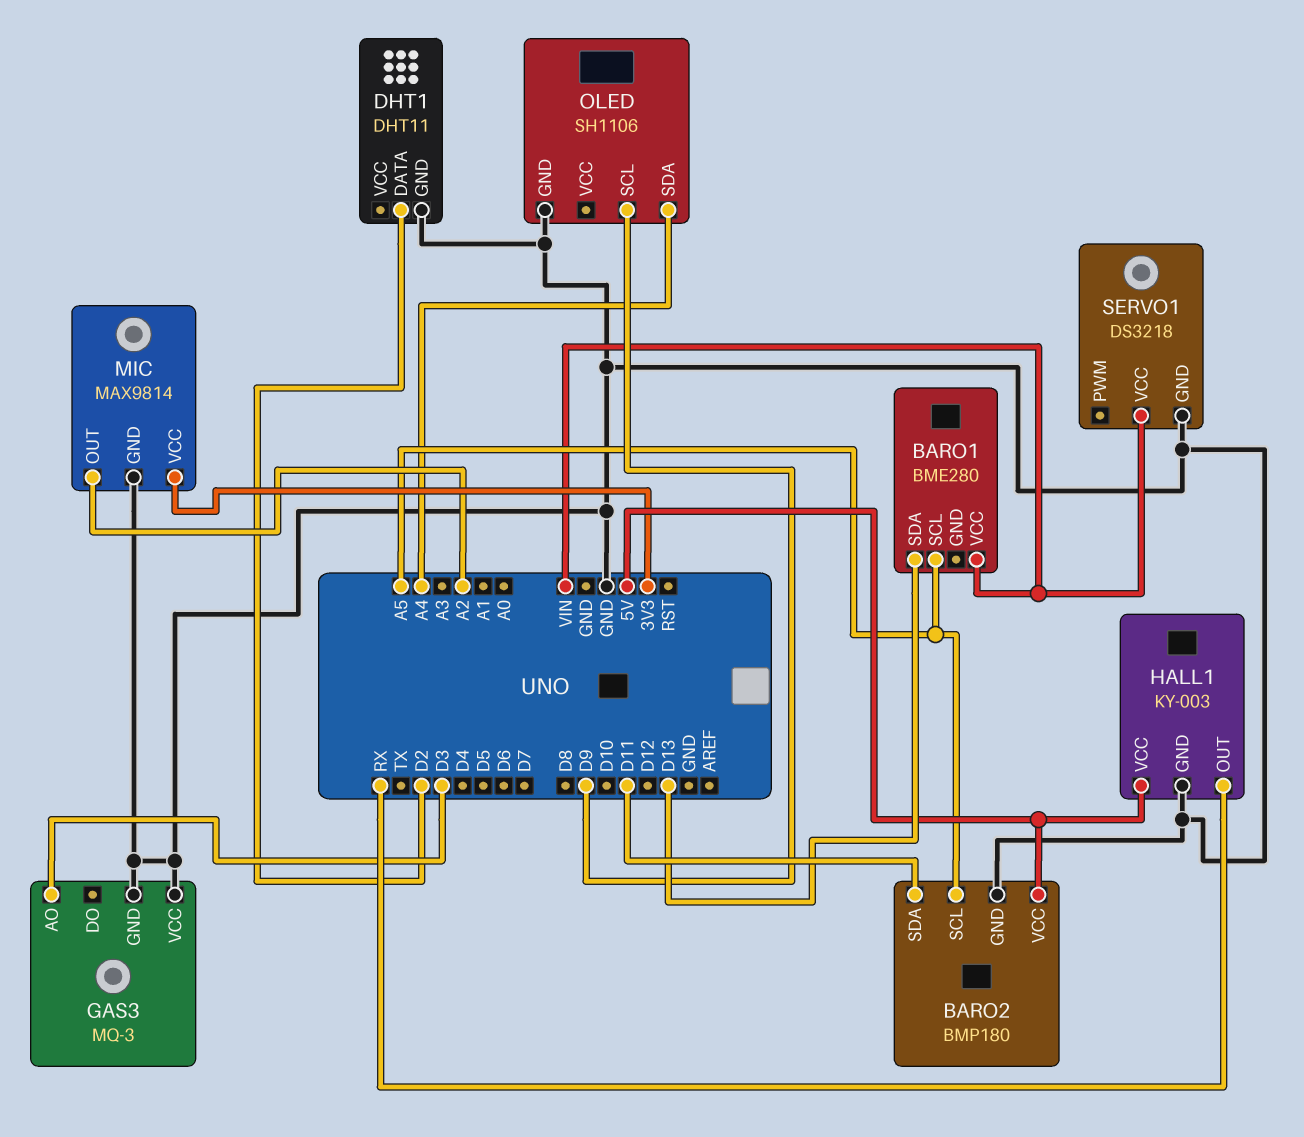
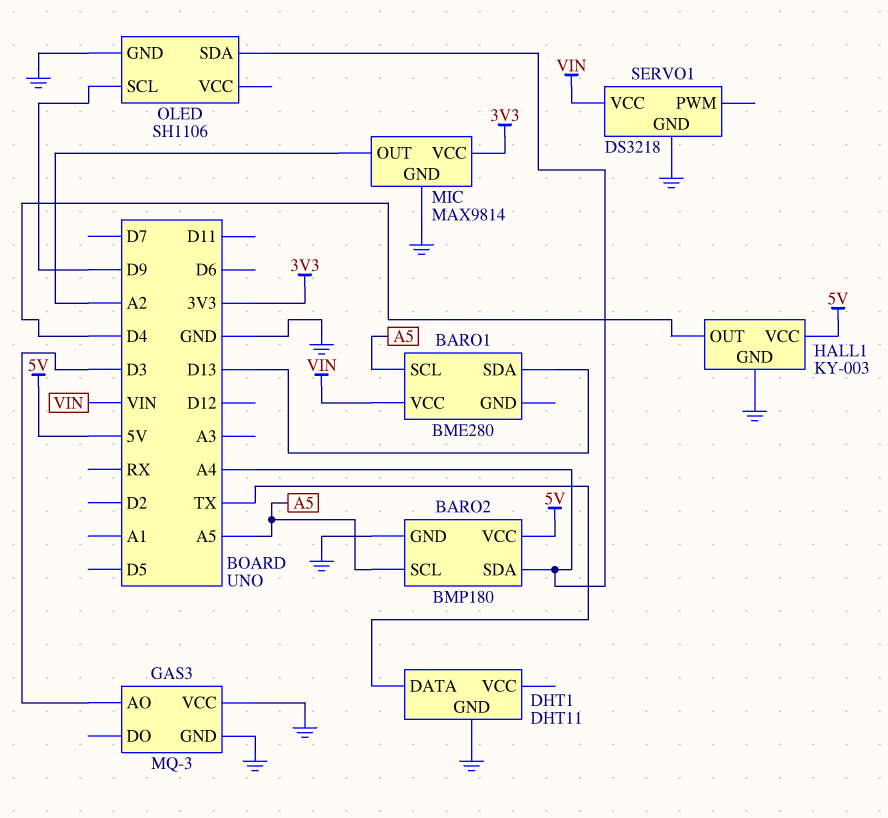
BARO2 pin SDA: D11 -> A4
DHT1 pin DATA: D2 -> TX
HALL1 pin OUT: RX -> D4

